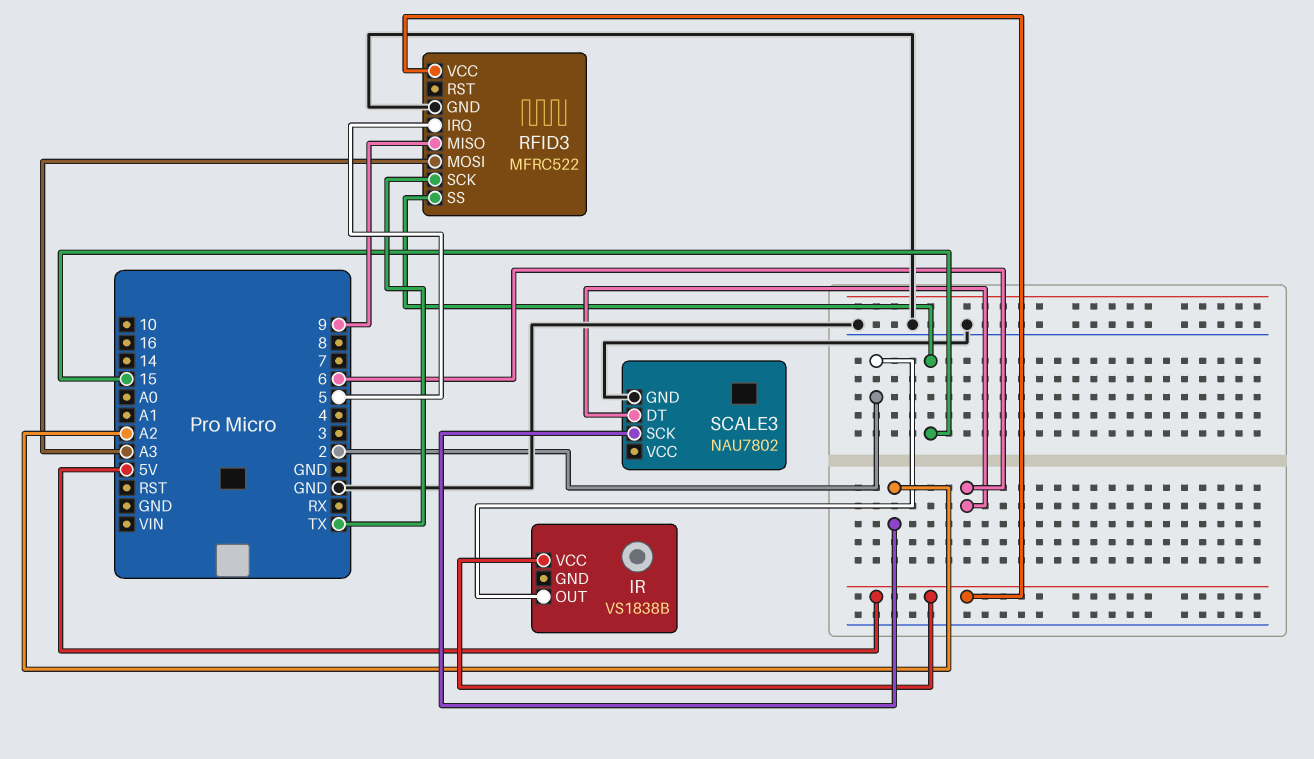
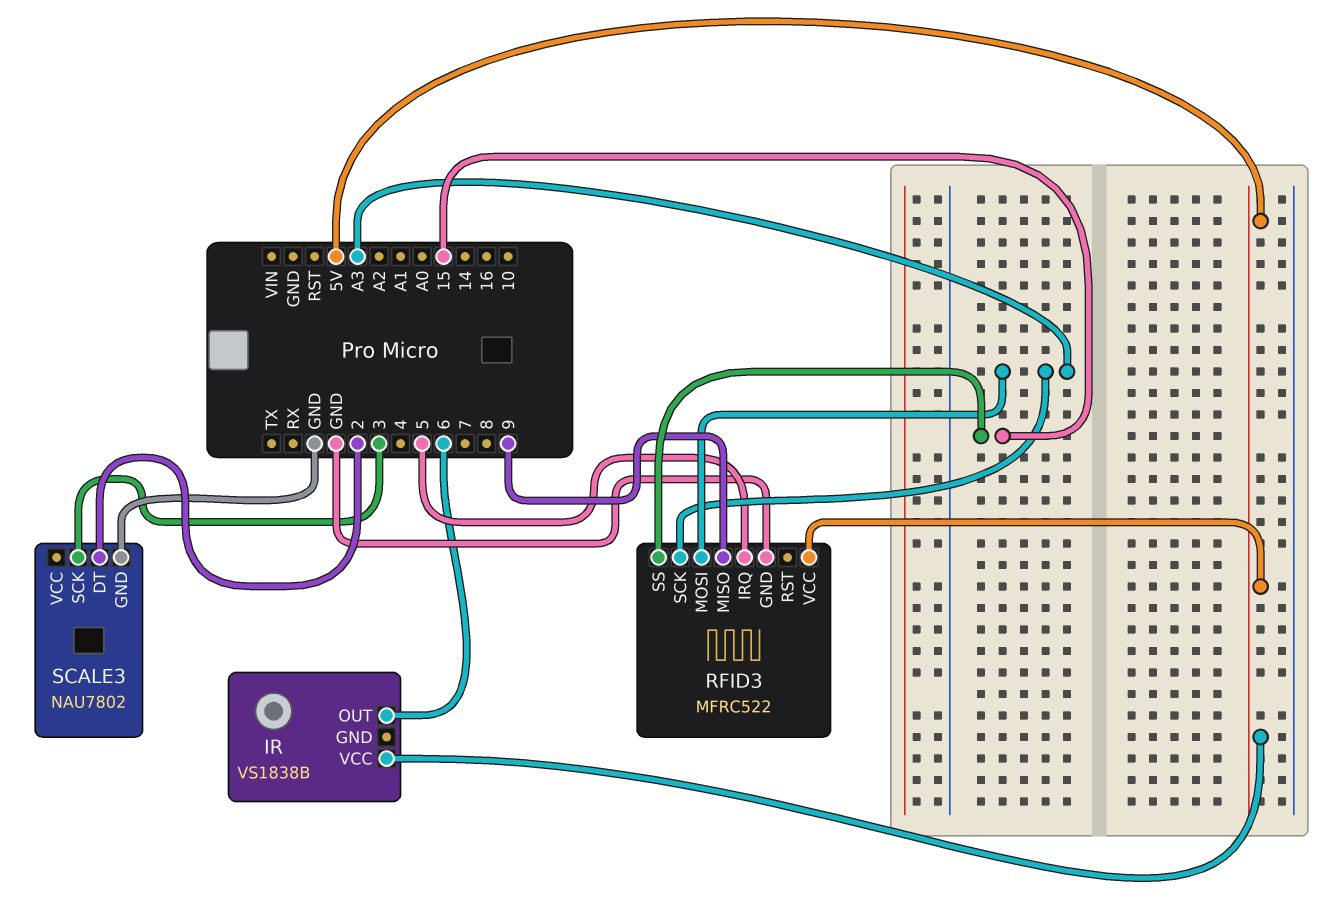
IR pin OUT: 2 -> 6
RFID3 pin SCK: TX -> A3
SCALE3 pin DT: 6 -> 2
SCALE3 pin SCK: A2 -> 3

